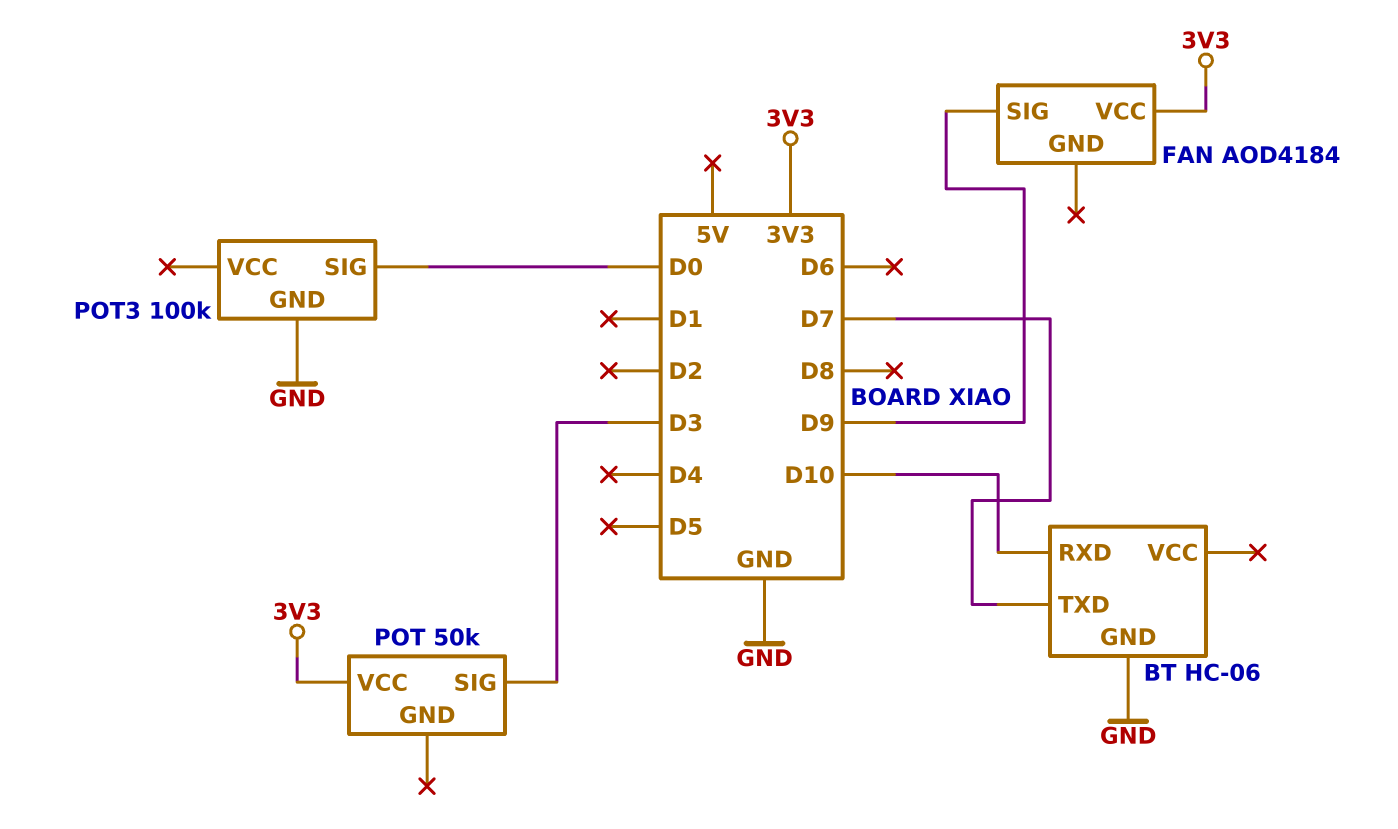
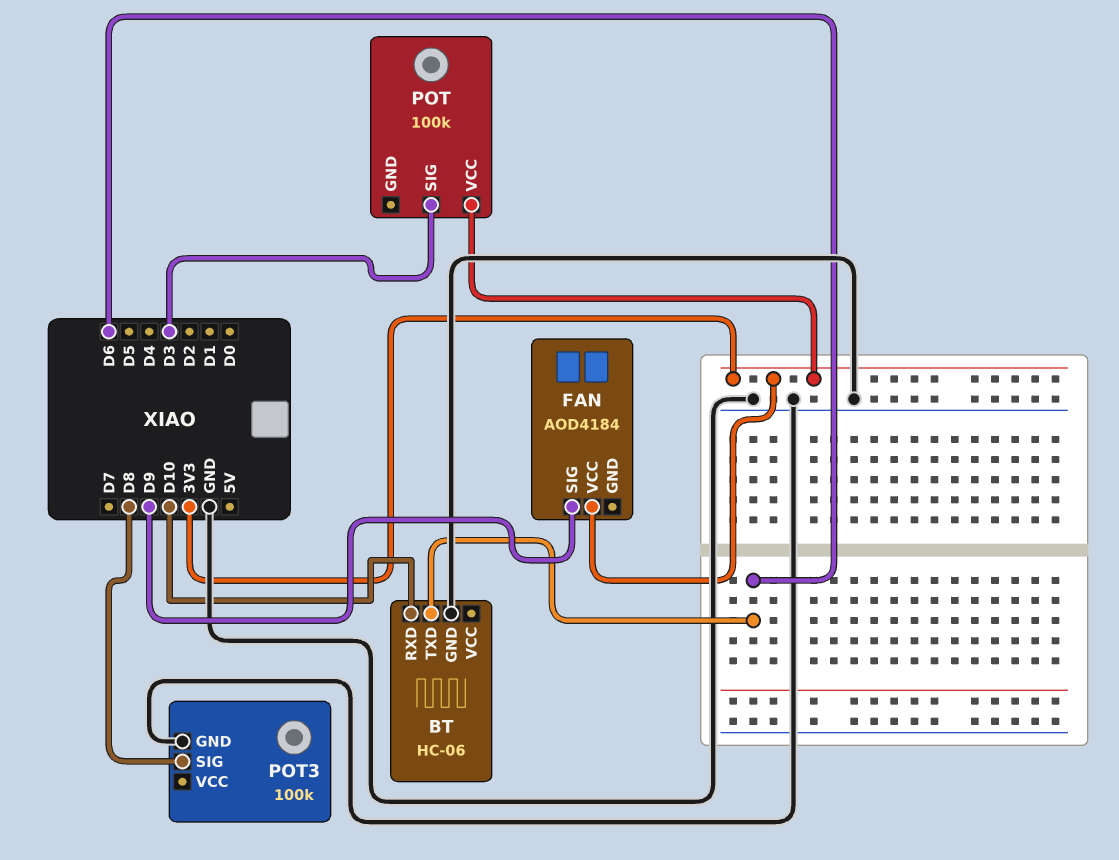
BT pin TXD: D7 -> D6
POT: 50k -> 100k
POT3 pin SIG: D0 -> D8

